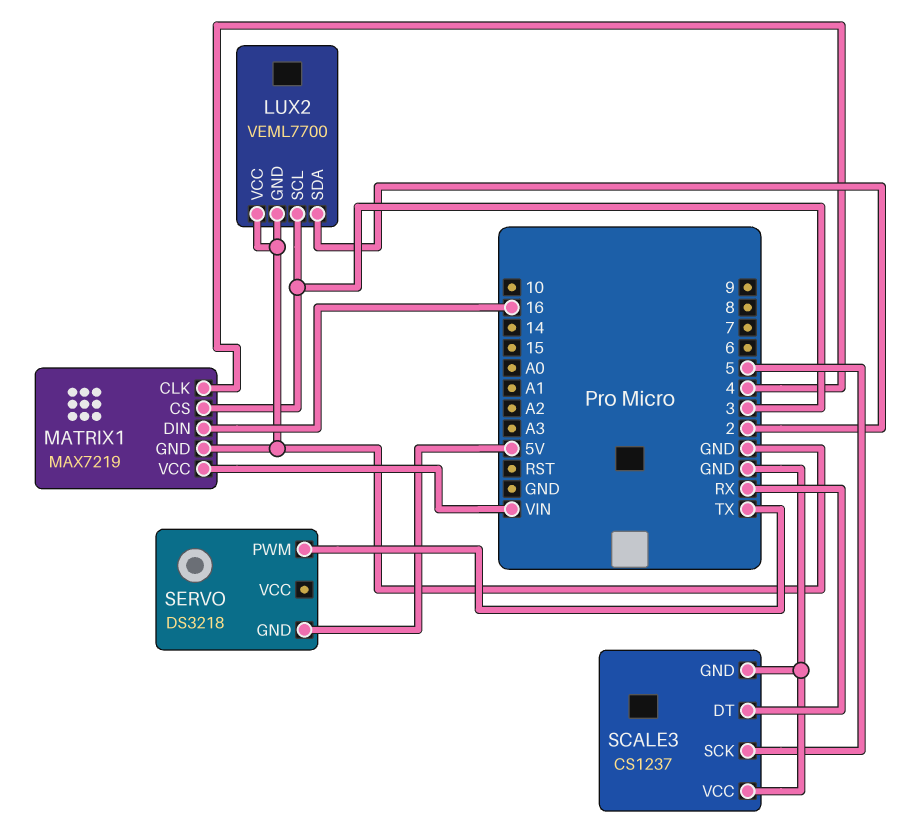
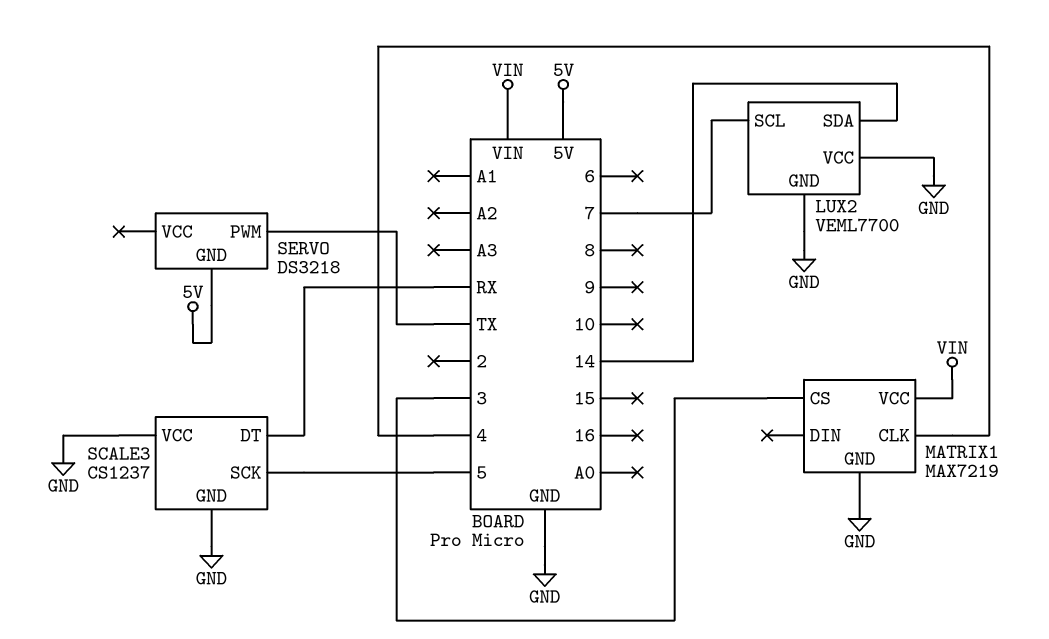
LUX2 pin SCL: 3 -> 7
LUX2 pin SDA: 2 -> 14
MATRIX1 pin DIN: 16 -> none

